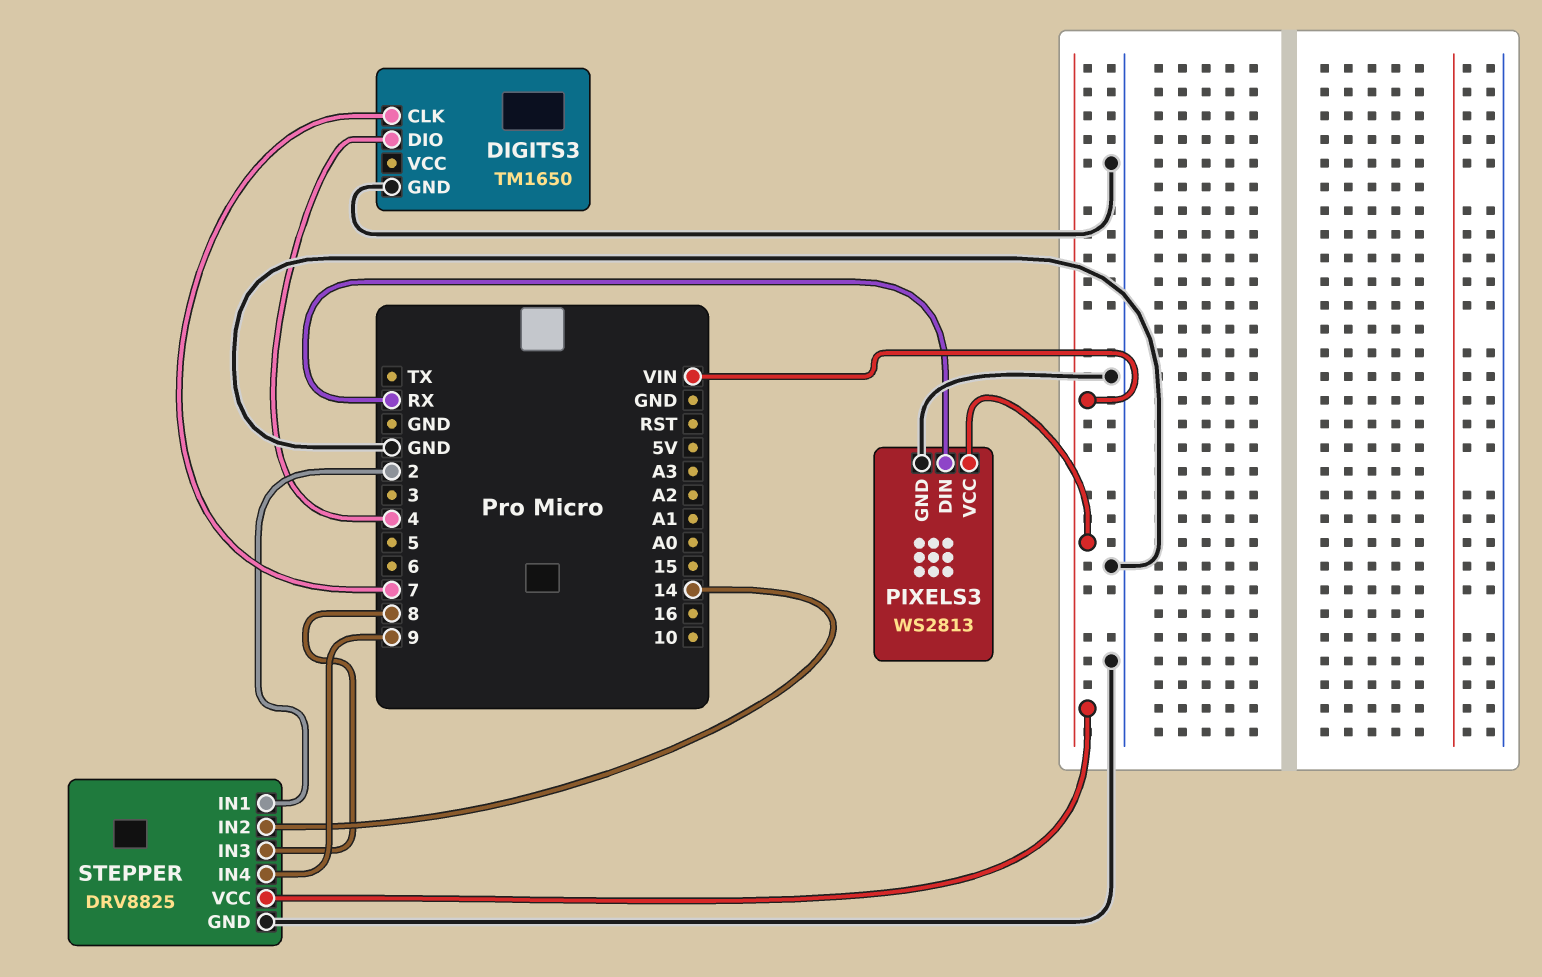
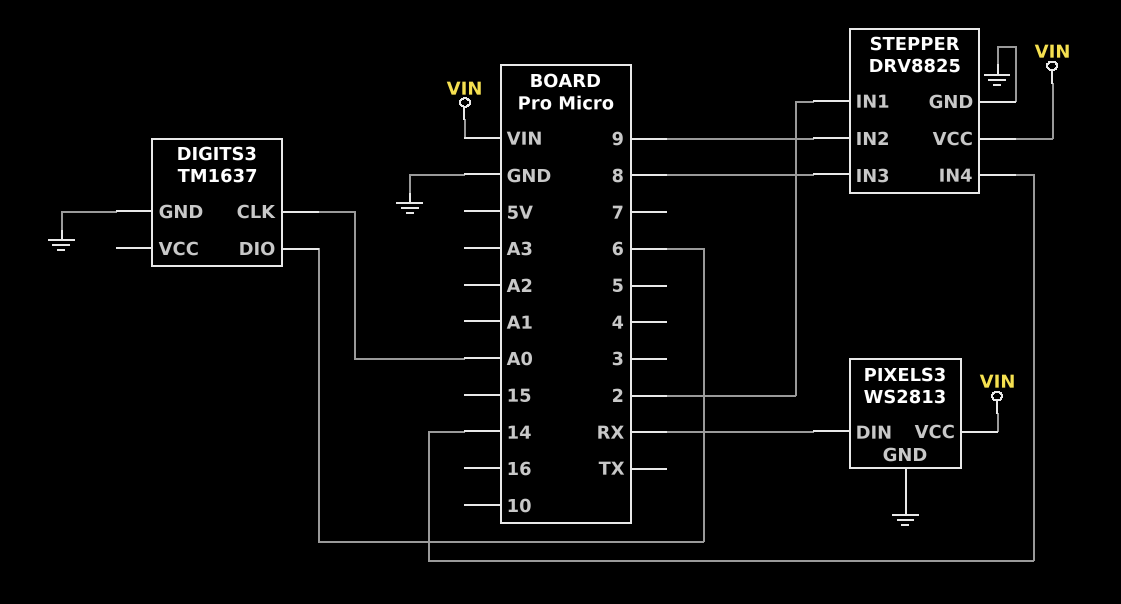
DIGITS3: TM1650 -> TM1637
DIGITS3 pin CLK: 7 -> A0
DIGITS3 pin DIO: 4 -> 6
STEPPER pin IN2: 14 -> 9
STEPPER pin IN4: 9 -> 14

